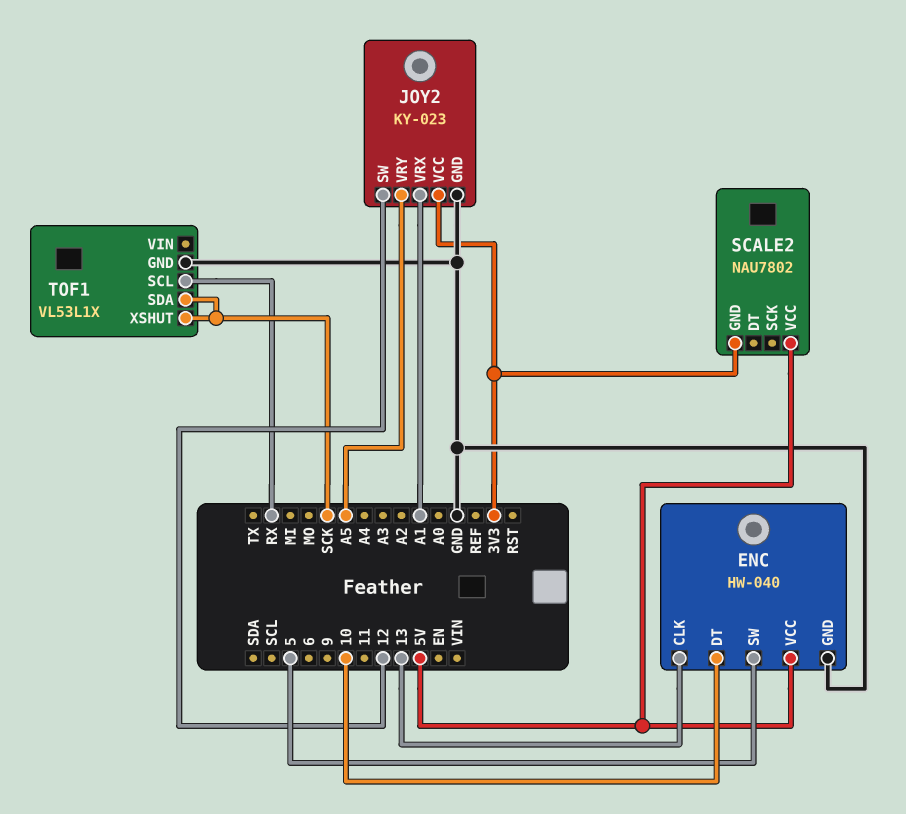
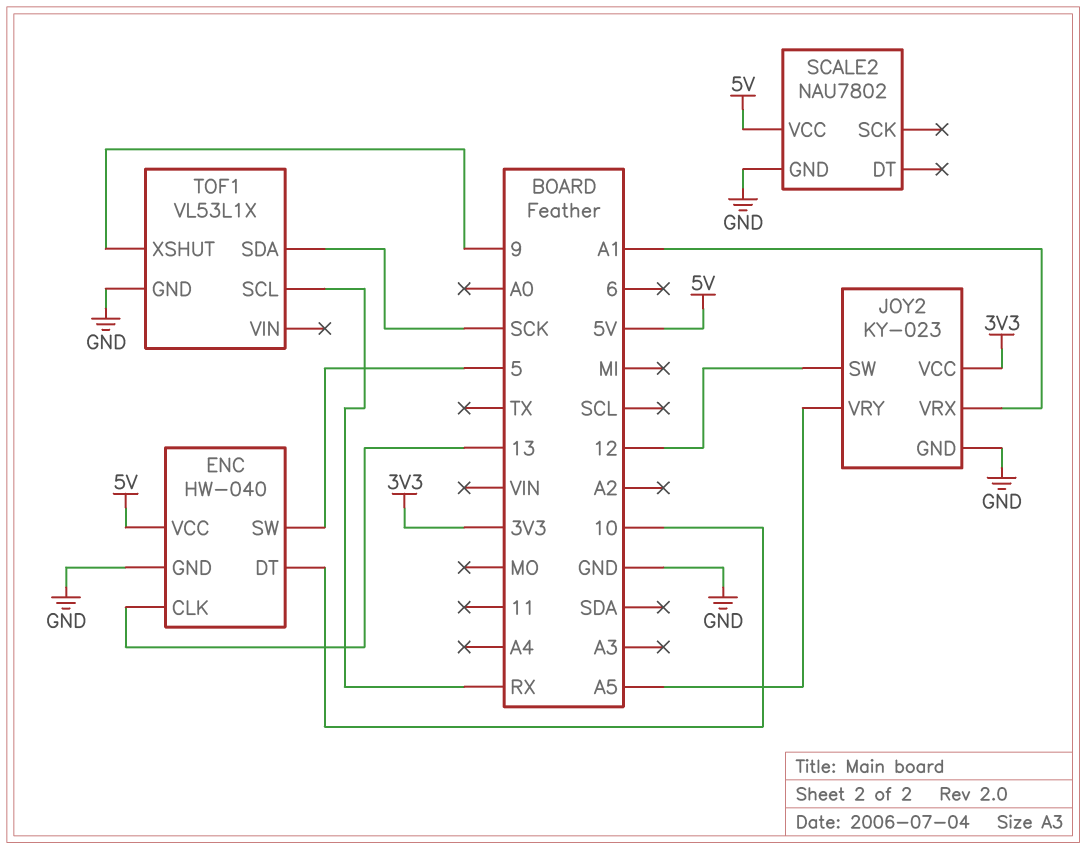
SCALE2 pin GND: 3V3 -> GND
TOF1 pin XSHUT: SCK -> 9

